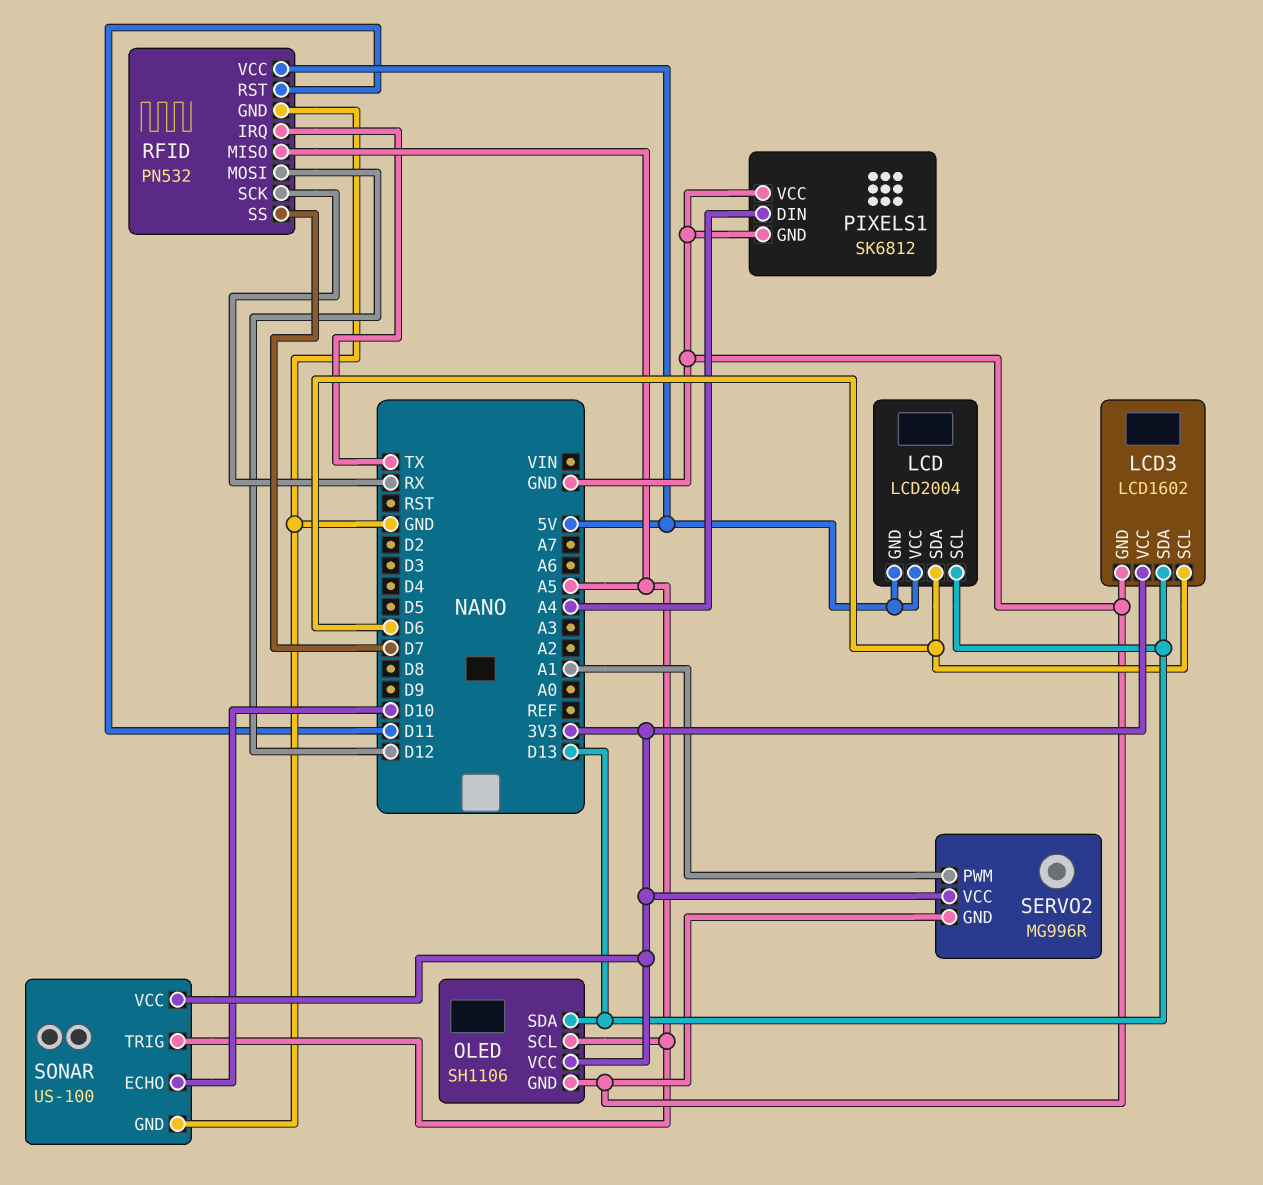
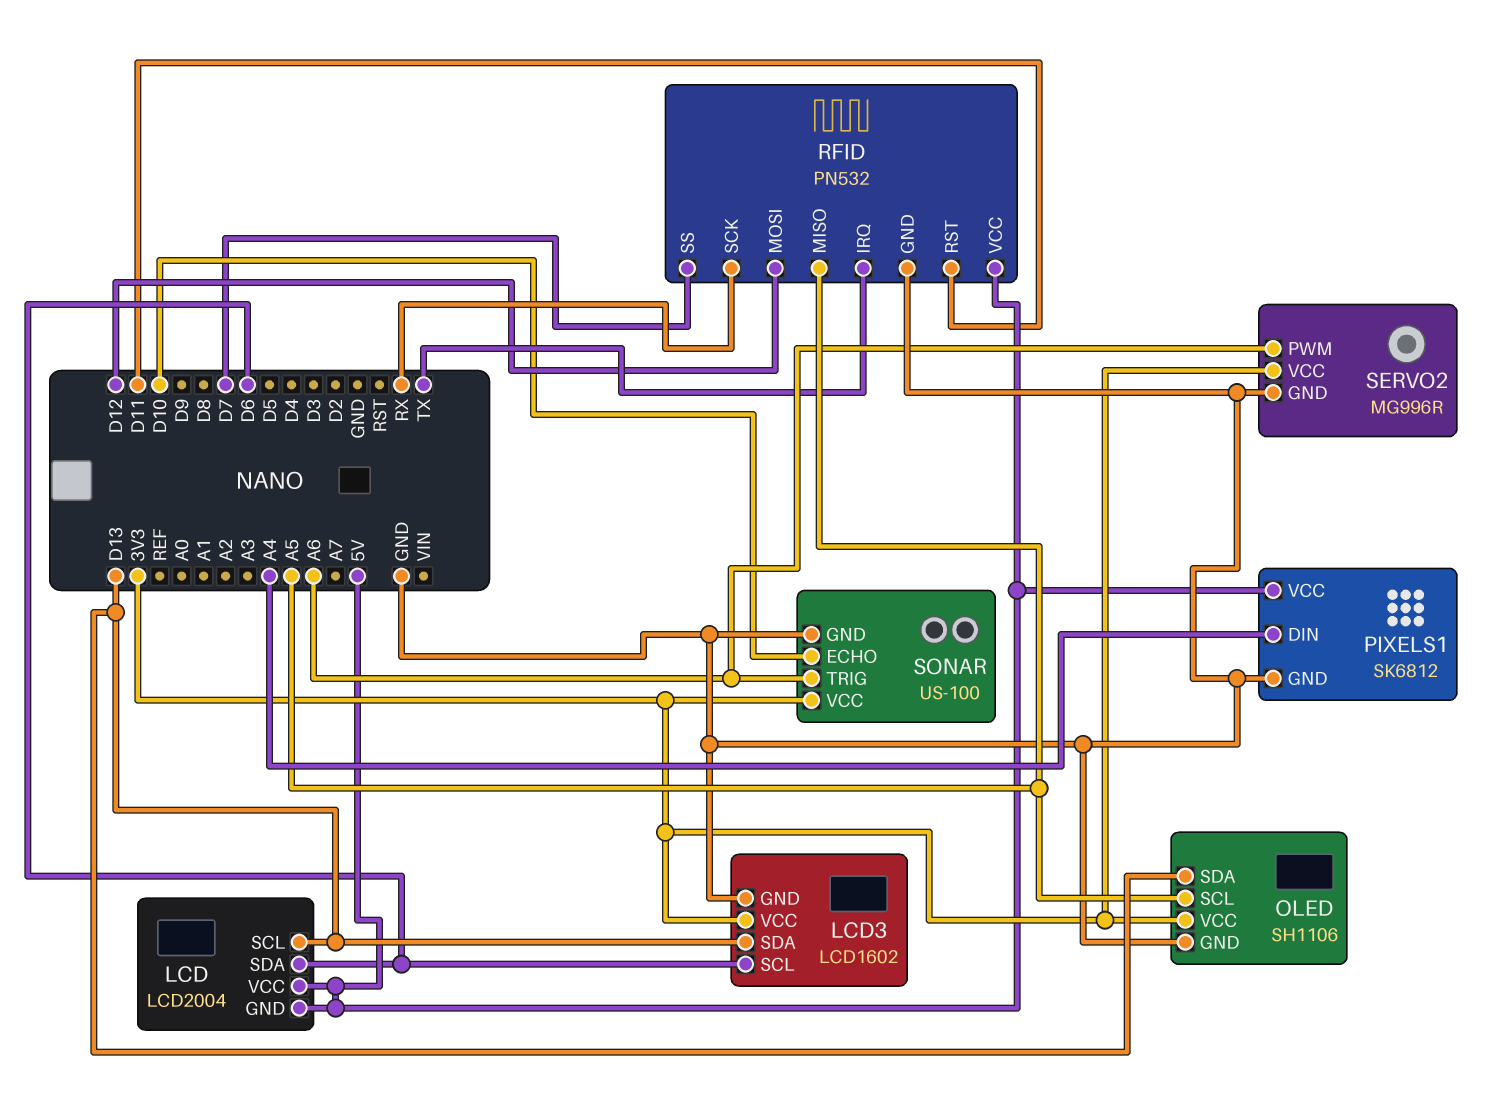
PIXELS1 pin VCC: GND -> 5V
SERVO2 pin PWM: A1 -> A6
SONAR pin TRIG: A5 -> A6

